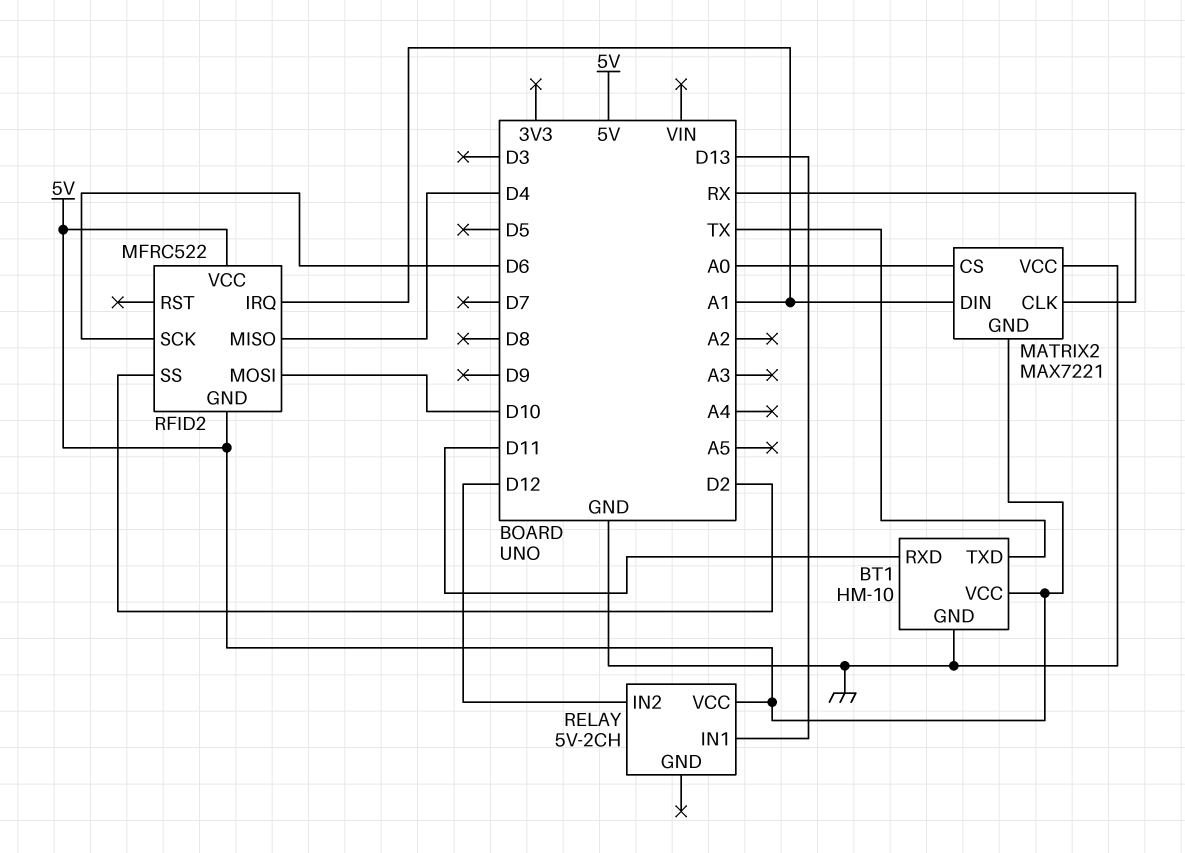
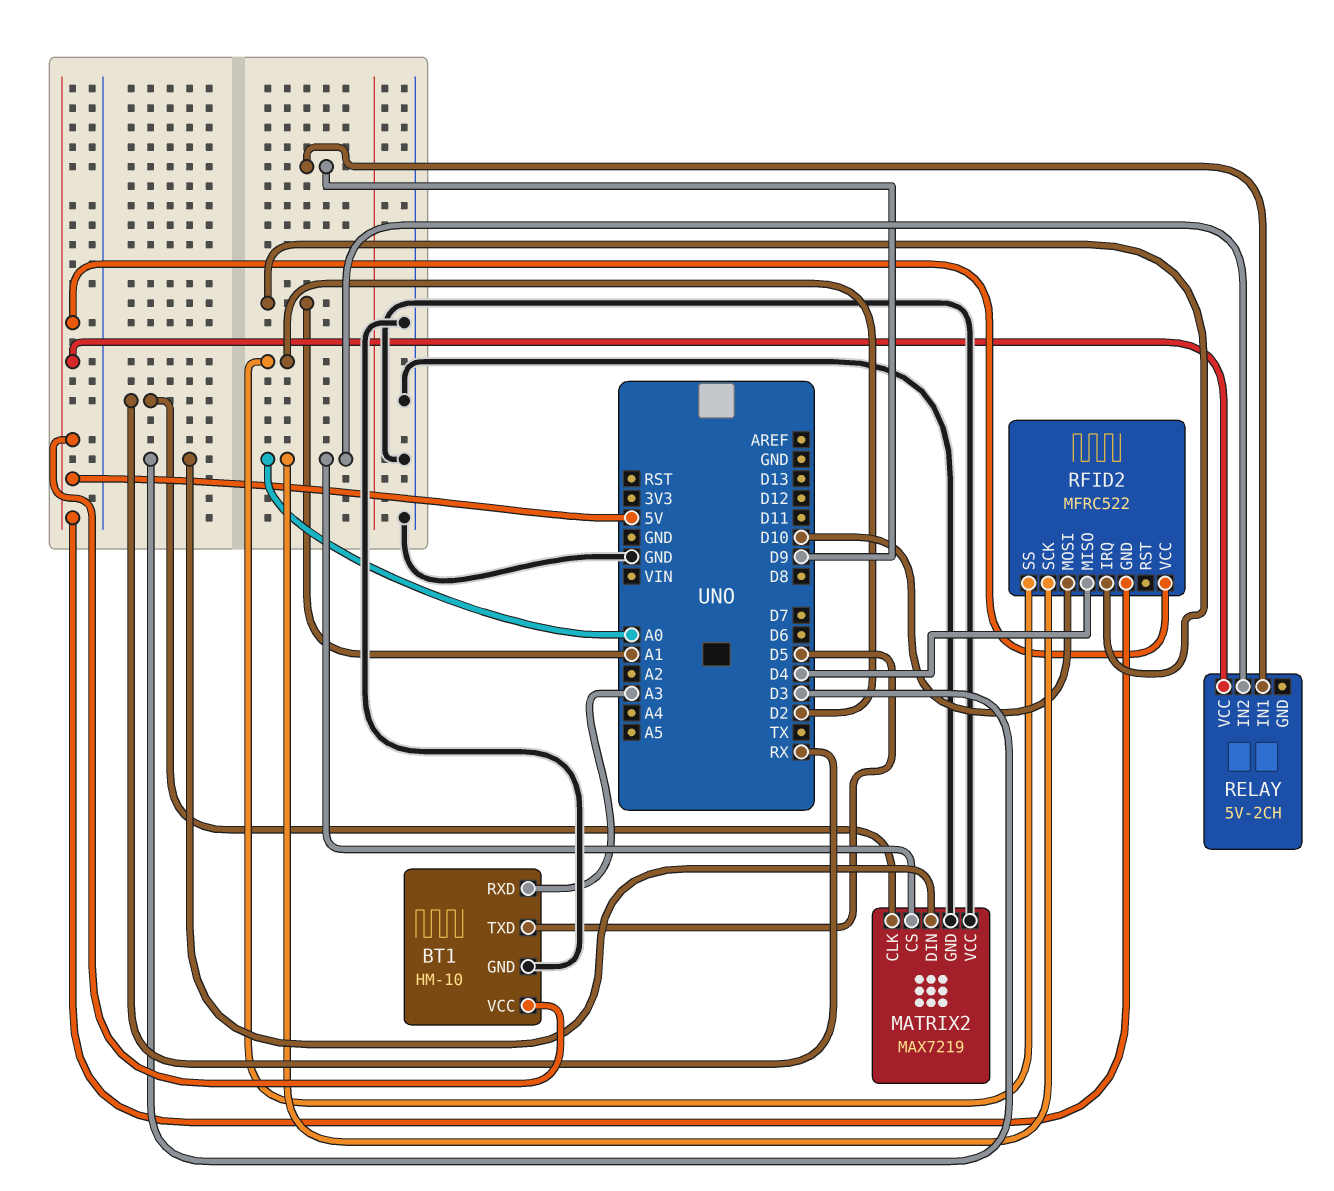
BT1 pin RXD: D11 -> A3
BT1 pin TXD: TX -> D5
MATRIX2: MAX7221 -> MAX7219
MATRIX2 pin DIN: A1 -> D3
MATRIX2 pin GND: 5V -> GND
RELAY pin IN1: D13 -> D9
RELAY pin IN2: D12 -> A0
RFID2 pin SCK: D6 -> A0

